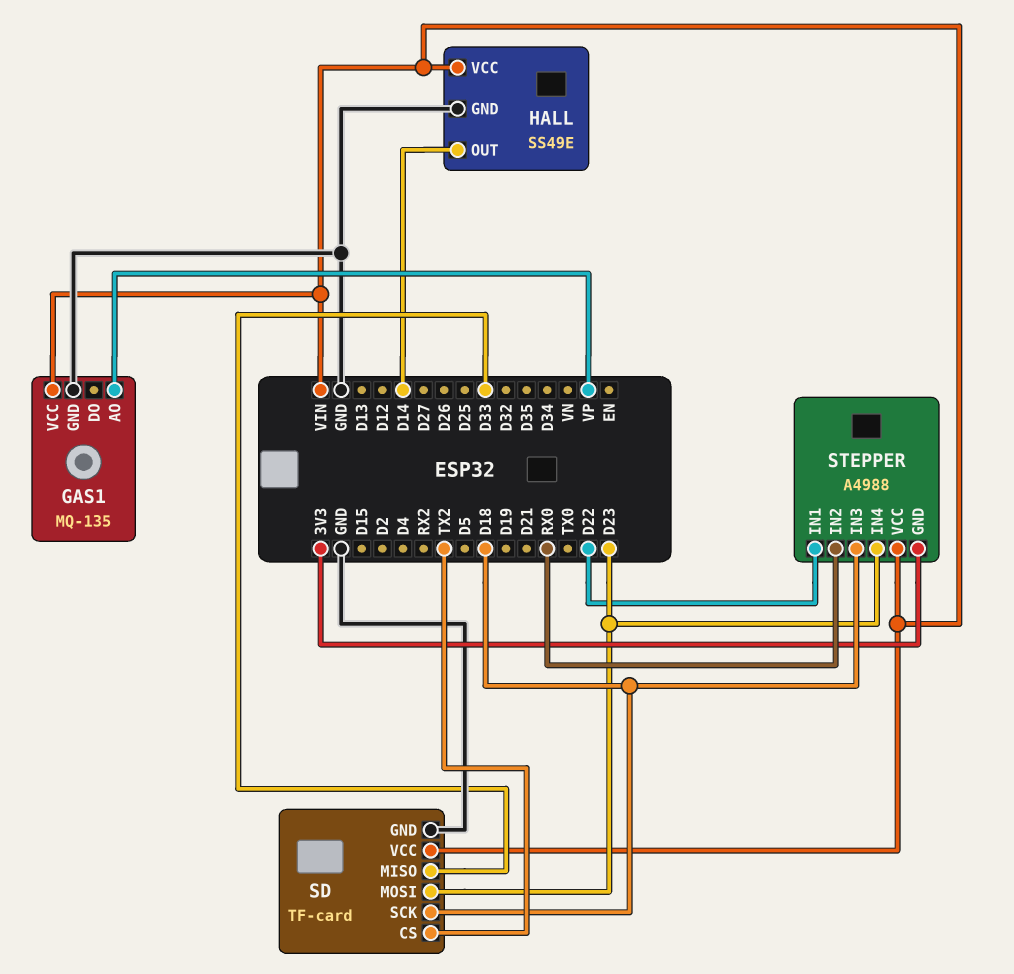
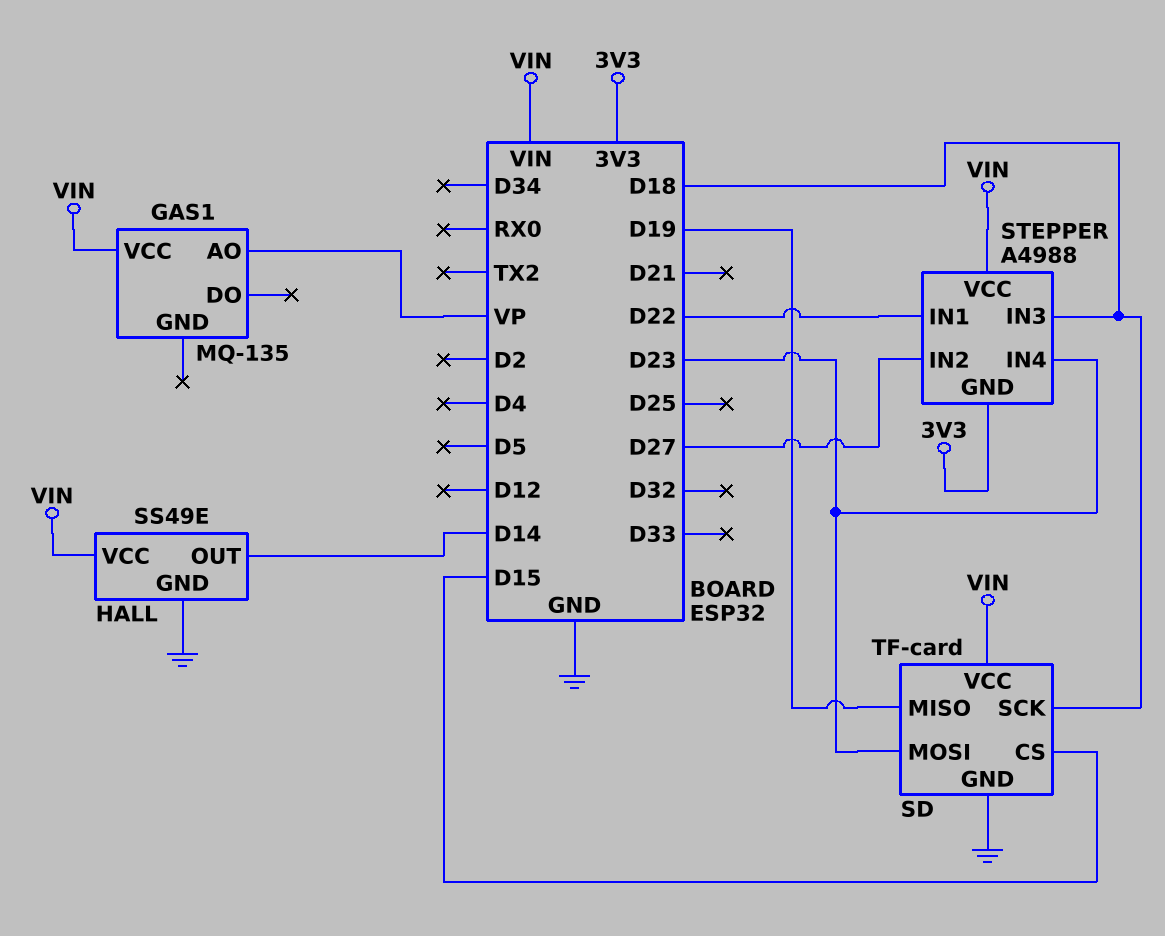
GAS1 pin GND: GND -> none
SD pin CS: TX2 -> D15
SD pin MISO: D33 -> D19
STEPPER pin IN2: RX0 -> D27

